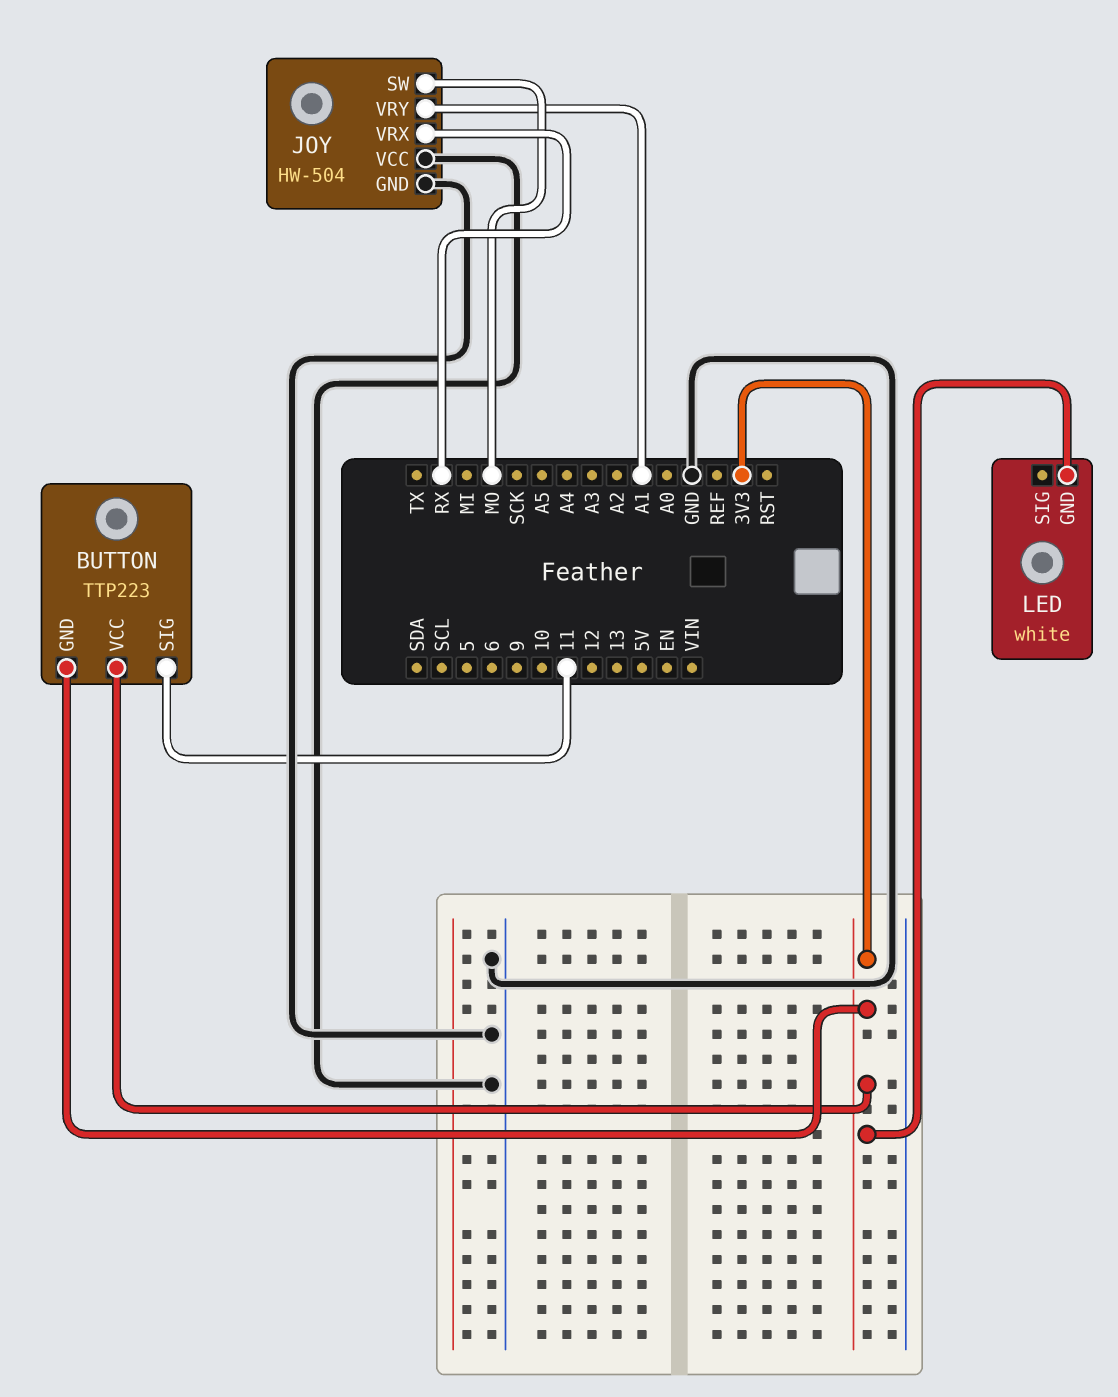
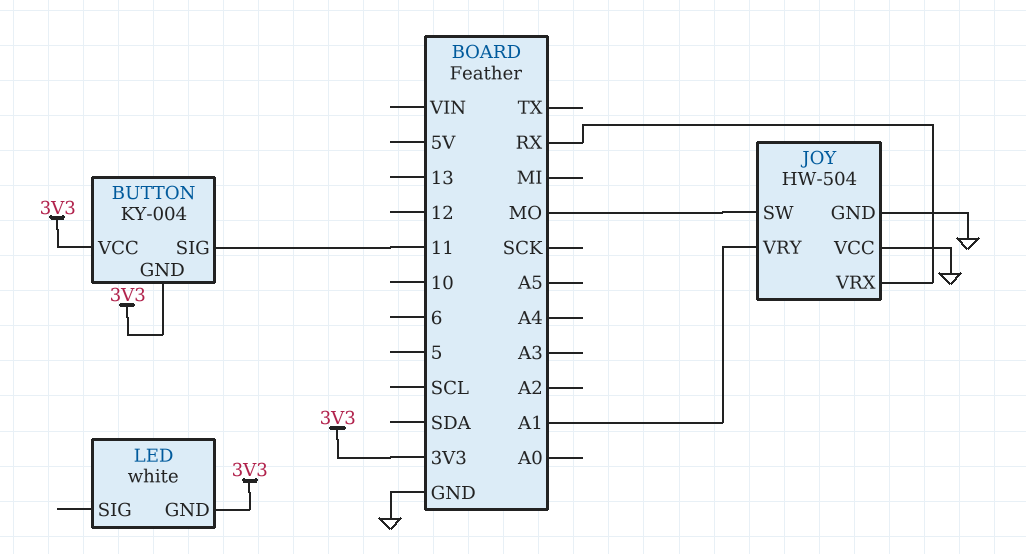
BUTTON: TTP223 -> KY-004

